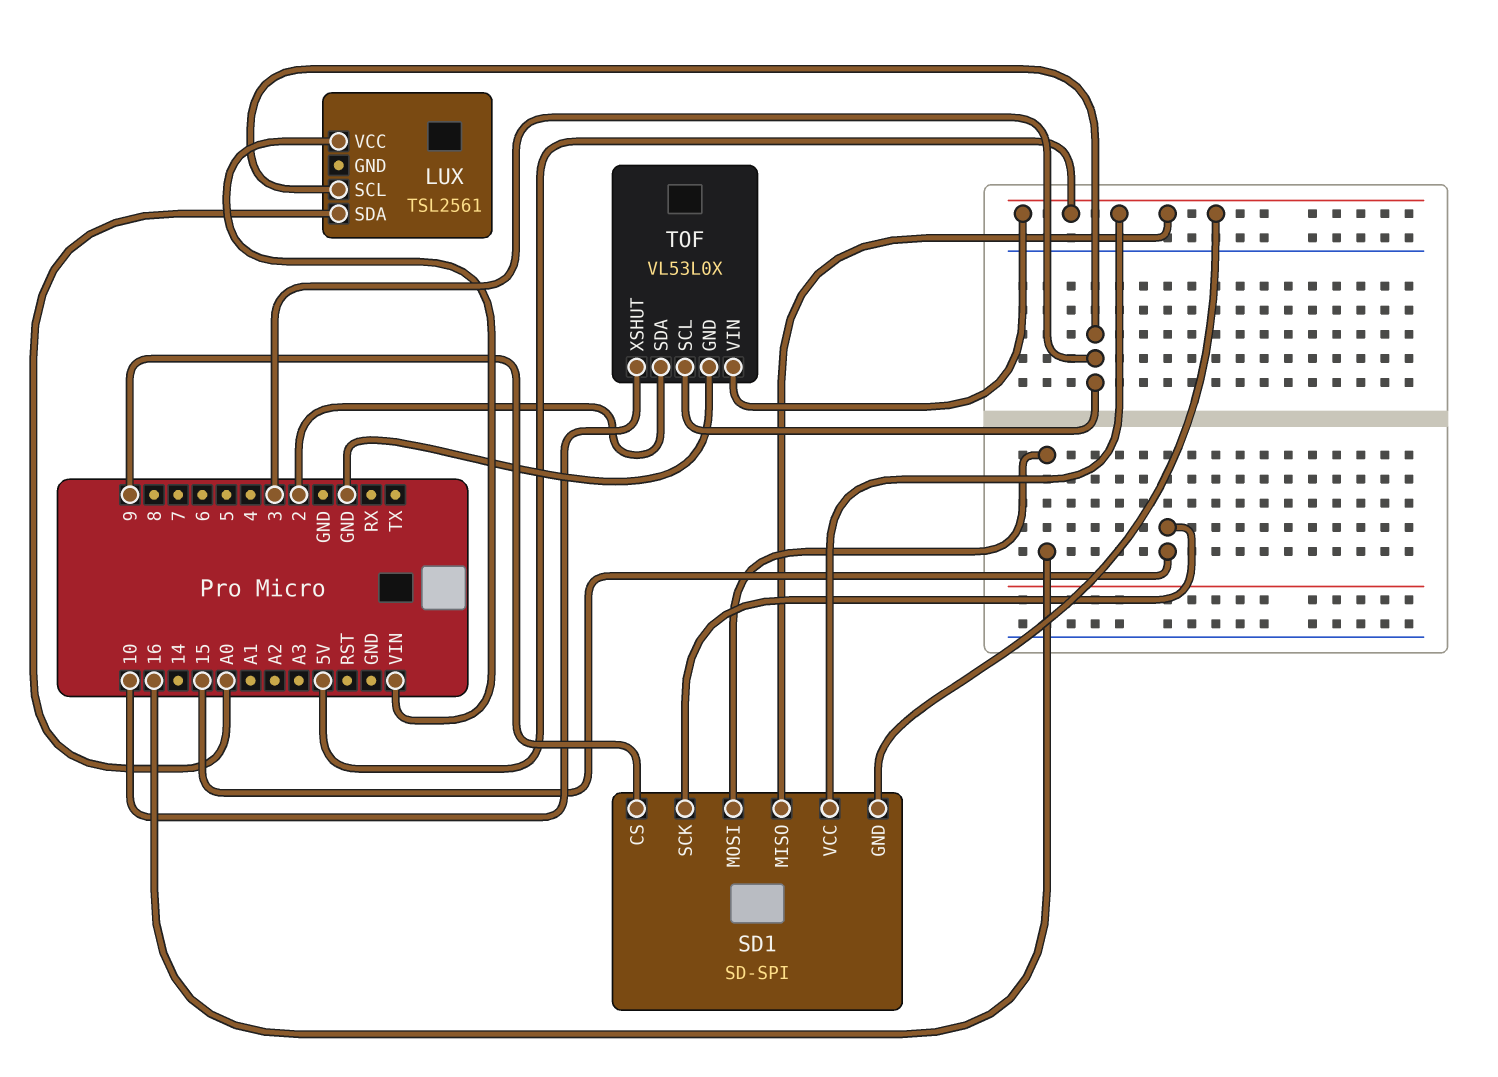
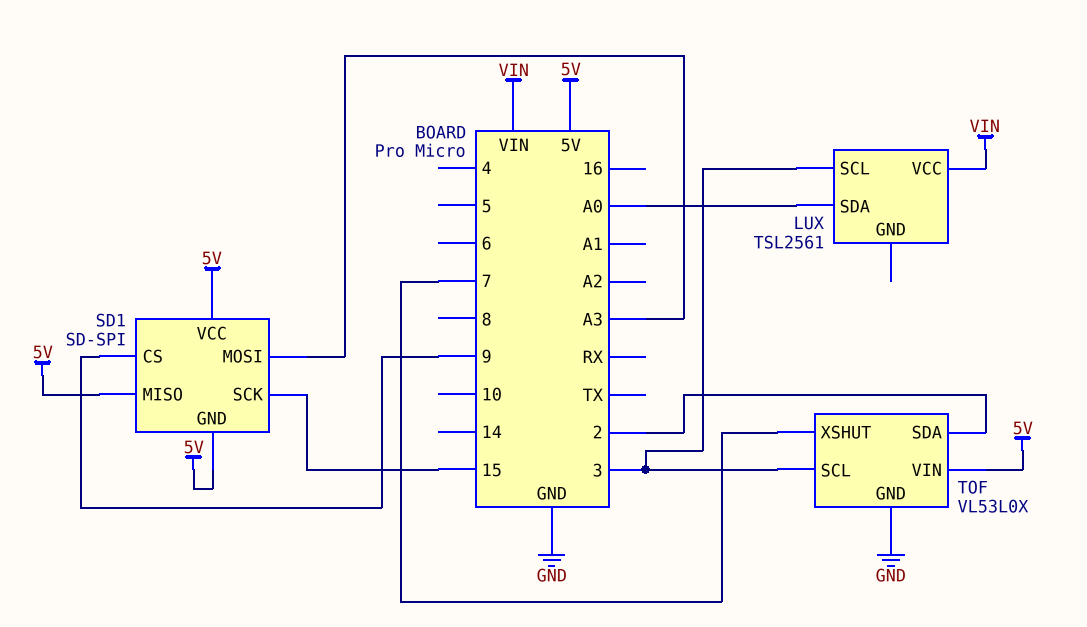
SD1 pin MOSI: 16 -> A3
TOF pin XSHUT: 10 -> 7

